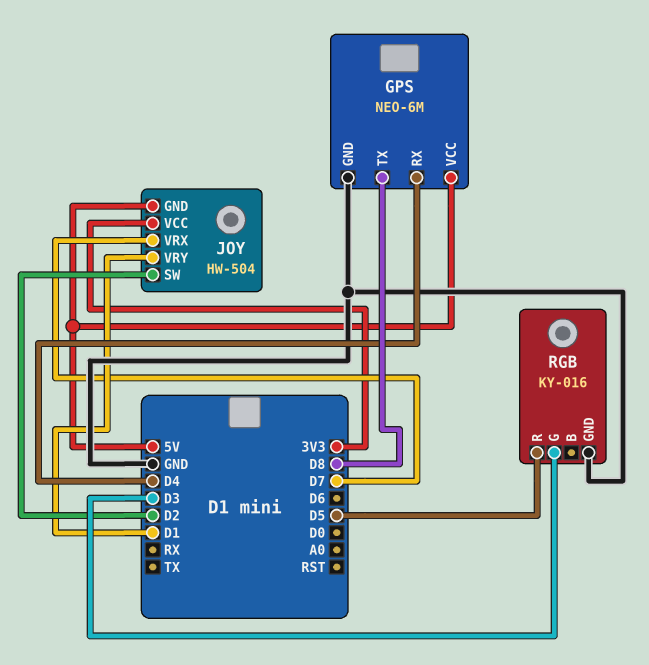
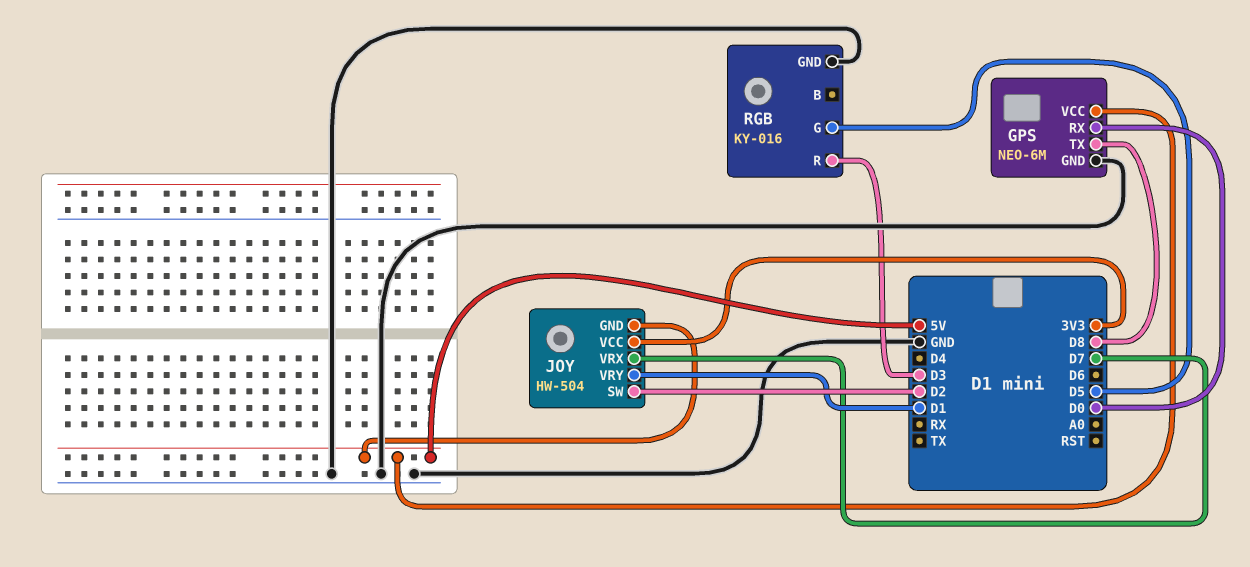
GPS pin RX: D4 -> D0
RGB pin G: D3 -> D5
RGB pin R: D5 -> D3

